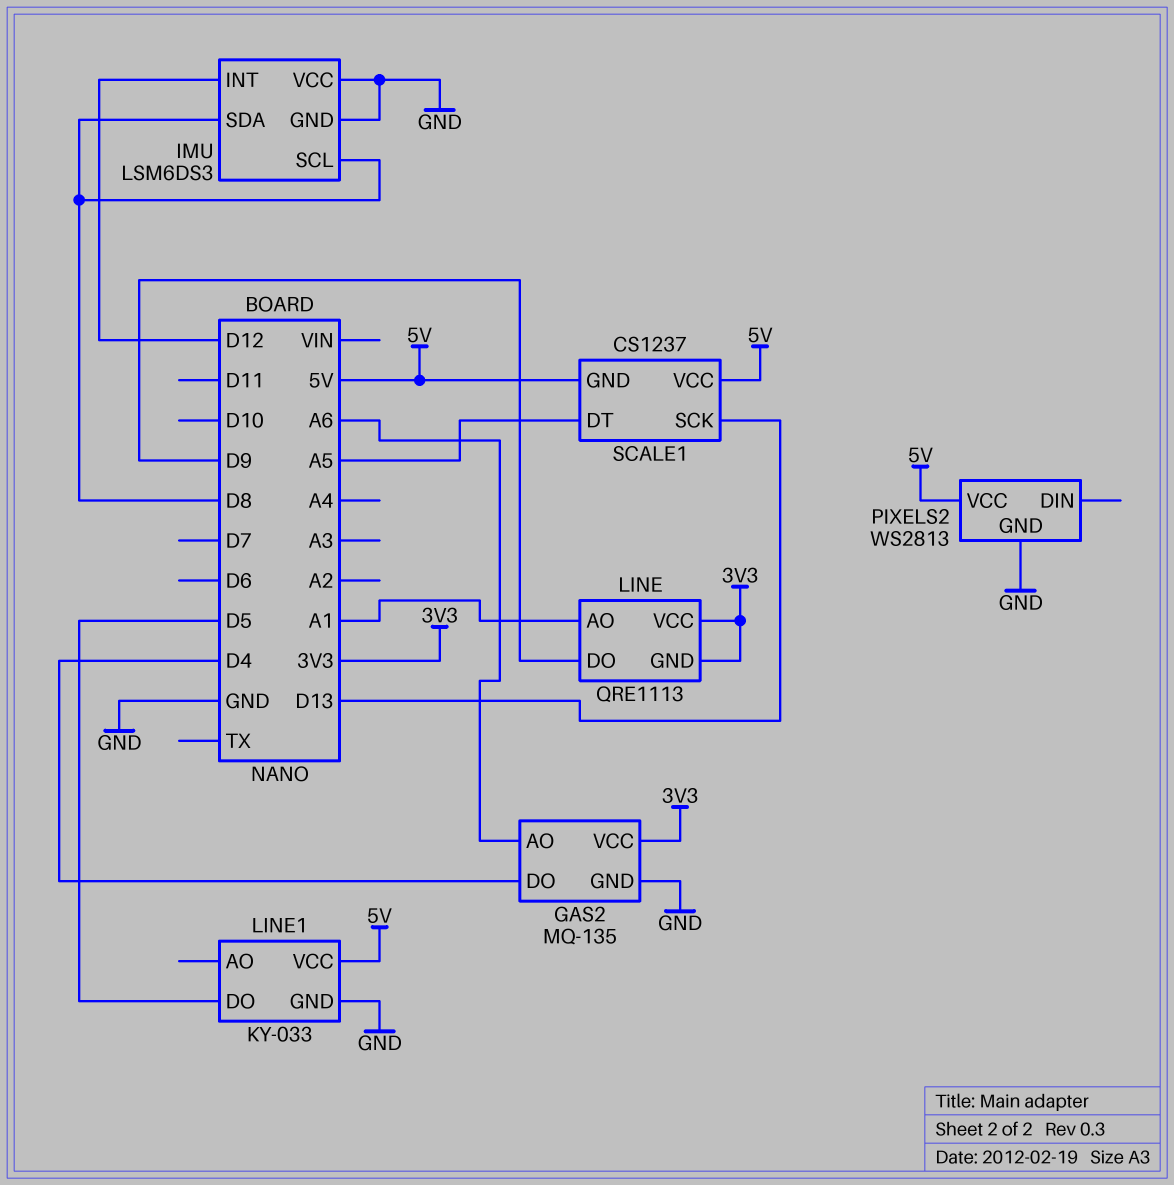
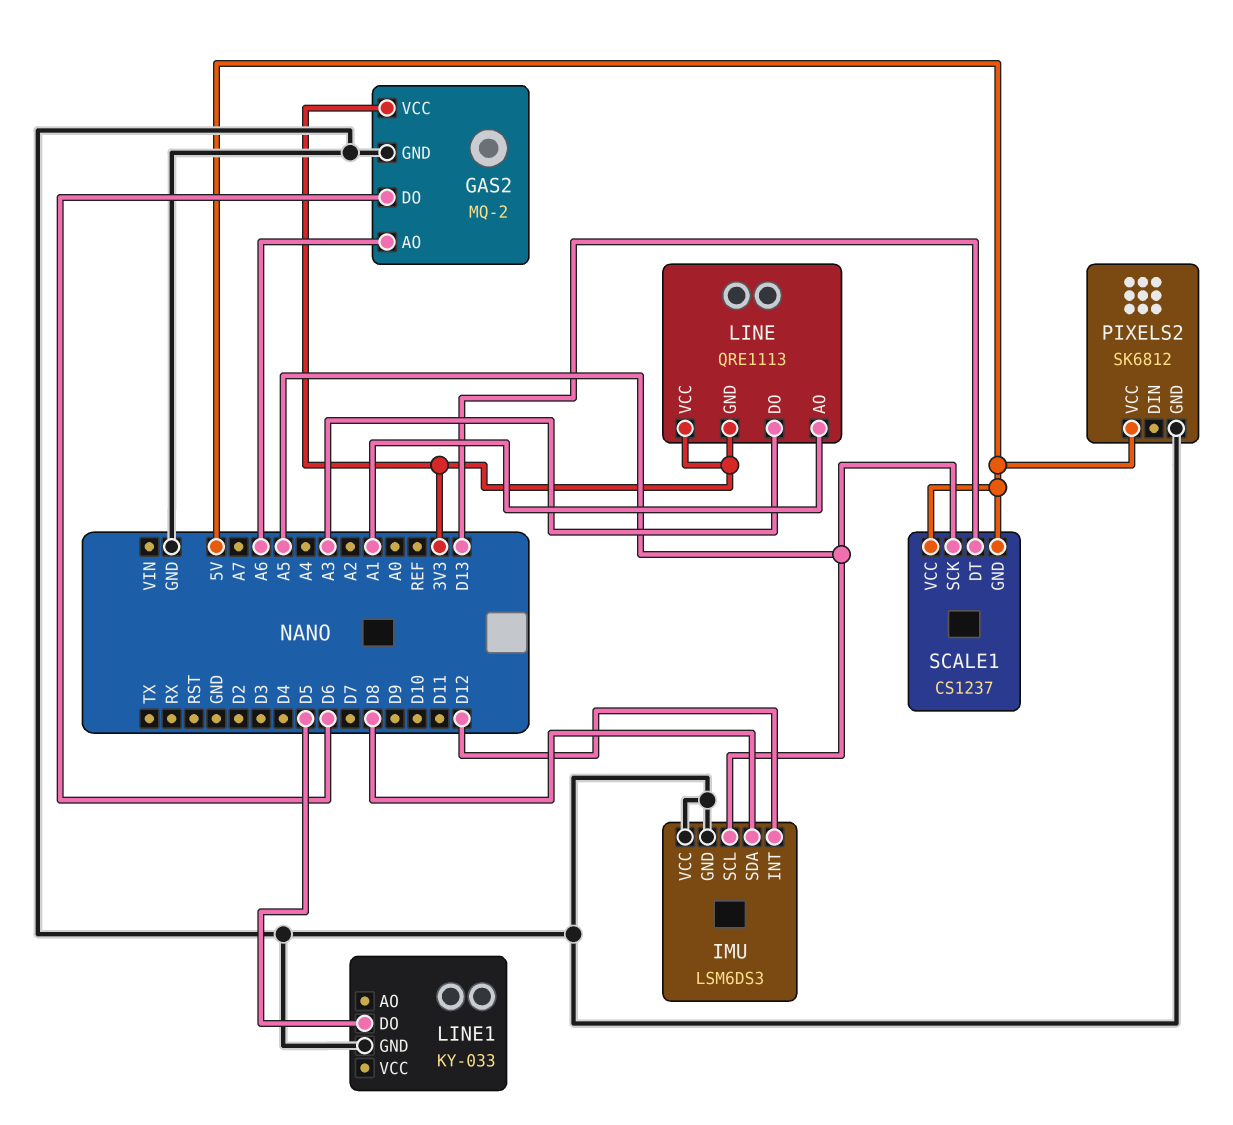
GAS2: MQ-135 -> MQ-2
GAS2 pin DO: D4 -> D6
IMU pin SCL: D8 -> A5
LINE pin DO: D9 -> A3
LINE1 pin VCC: 5V -> none
PIXELS2: WS2813 -> SK6812
SCALE1 pin DT: A5 -> D13
SCALE1 pin SCK: D13 -> A5

